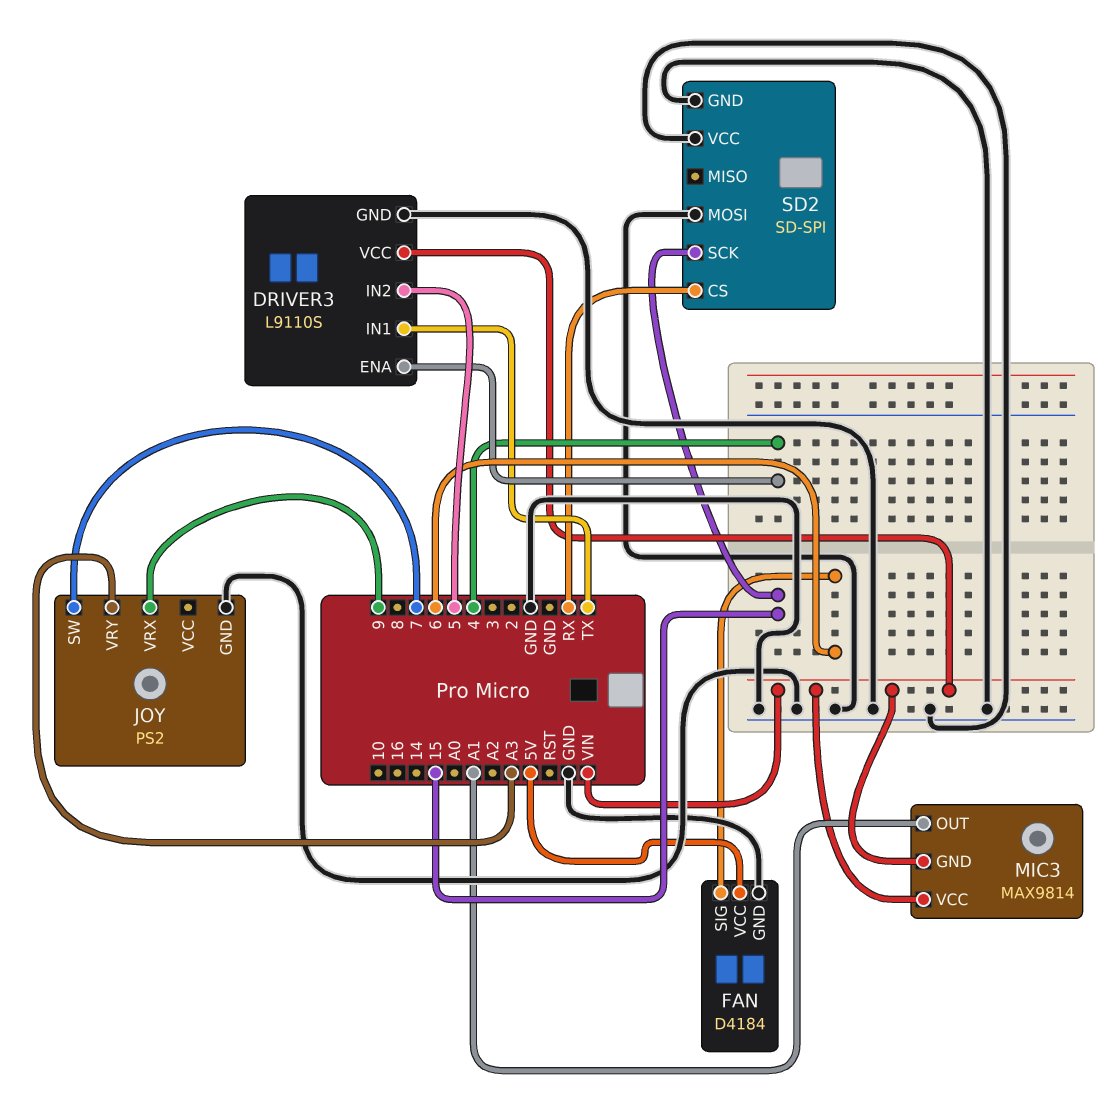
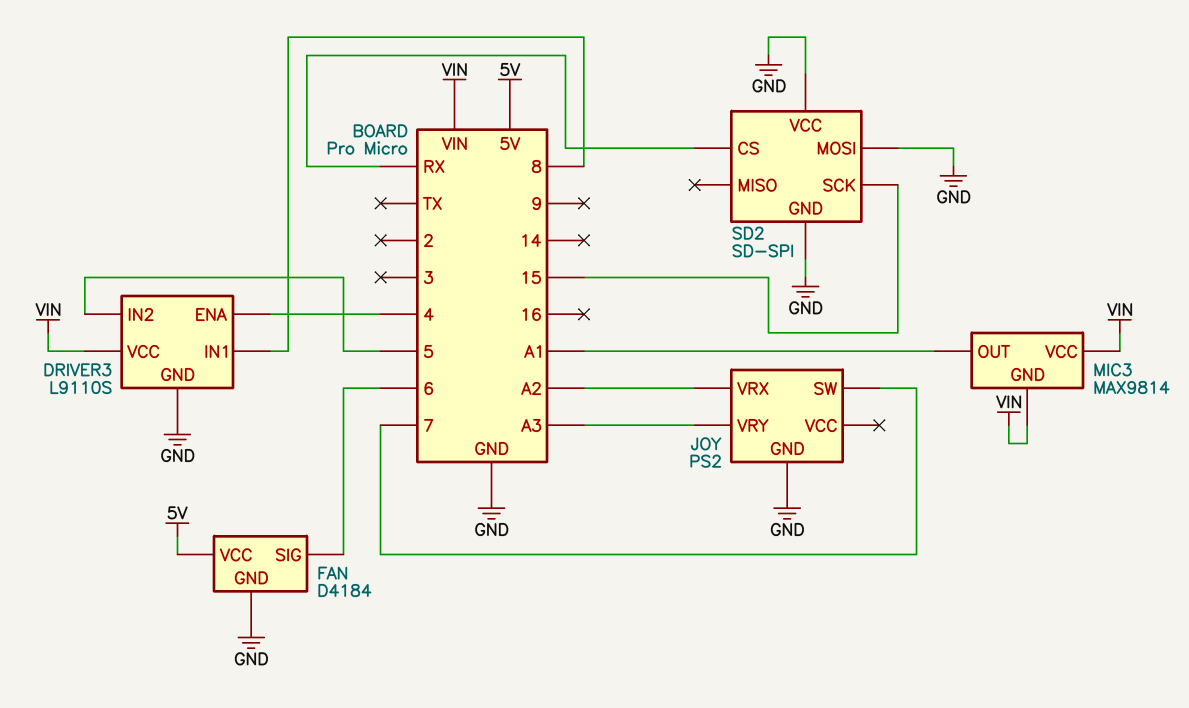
DRIVER3 pin IN1: TX -> 8
JOY pin VRX: 9 -> A2

